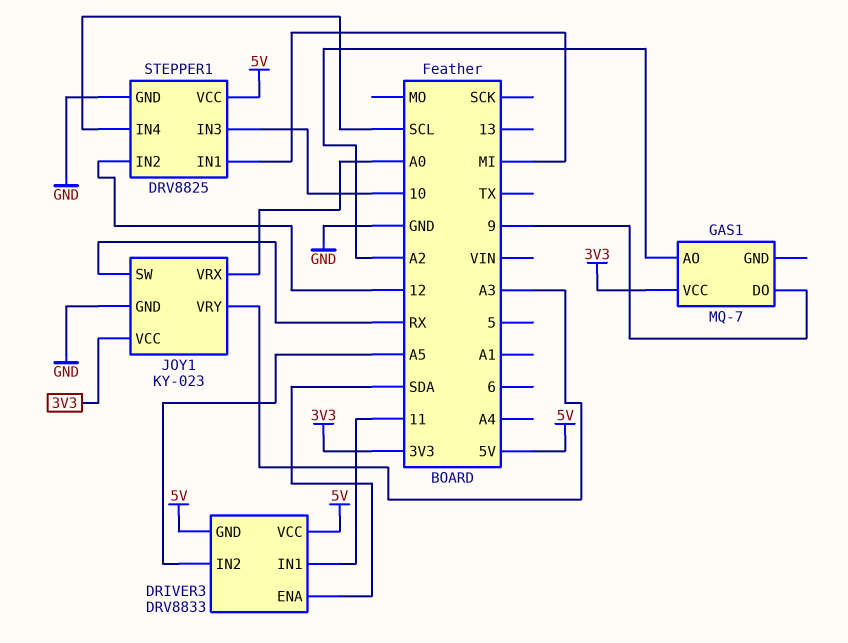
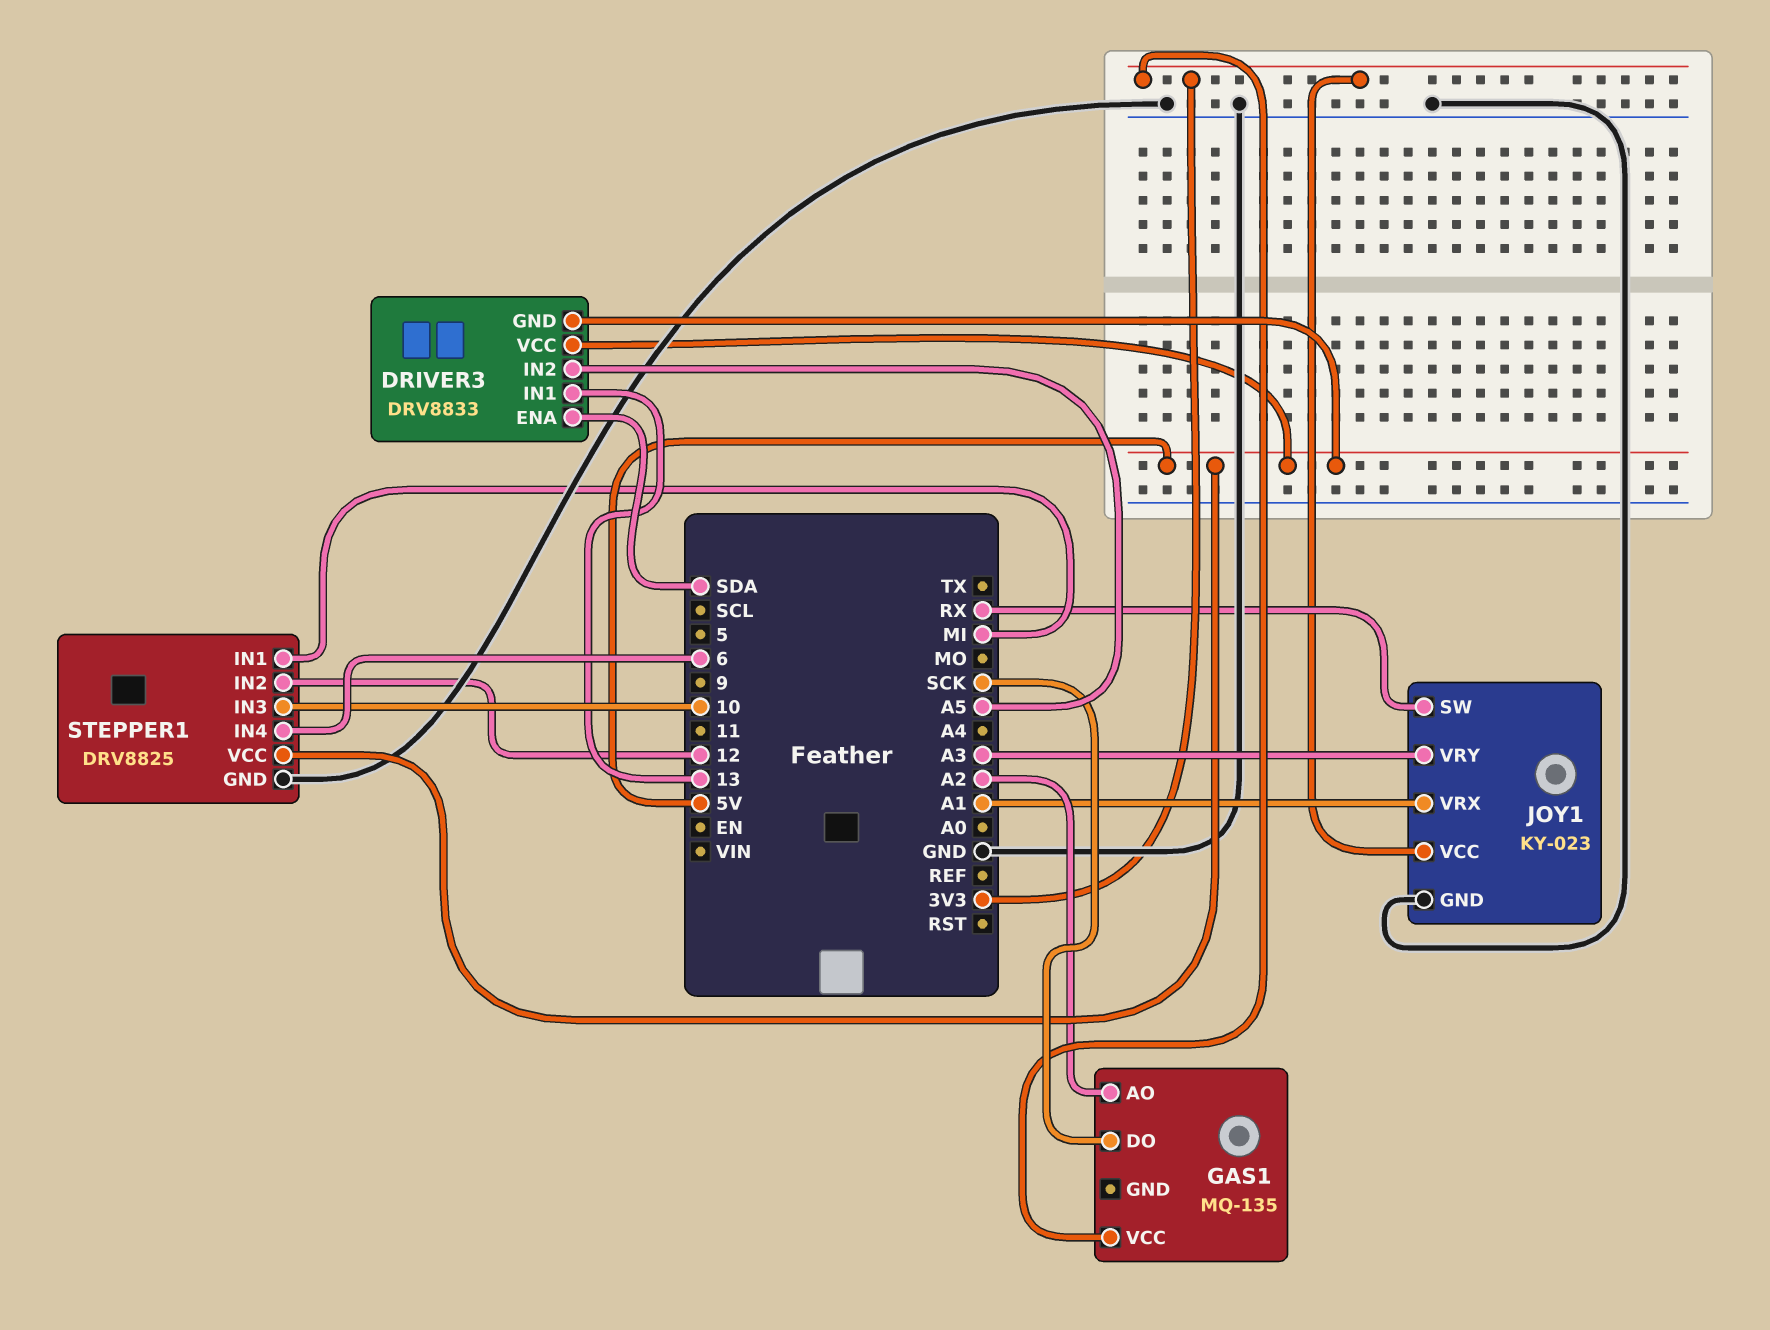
DRIVER3 pin IN1: 11 -> 13
GAS1: MQ-7 -> MQ-135
GAS1 pin DO: 9 -> SCK
JOY1 pin VRX: A0 -> A1
STEPPER1 pin IN4: SCL -> 6

